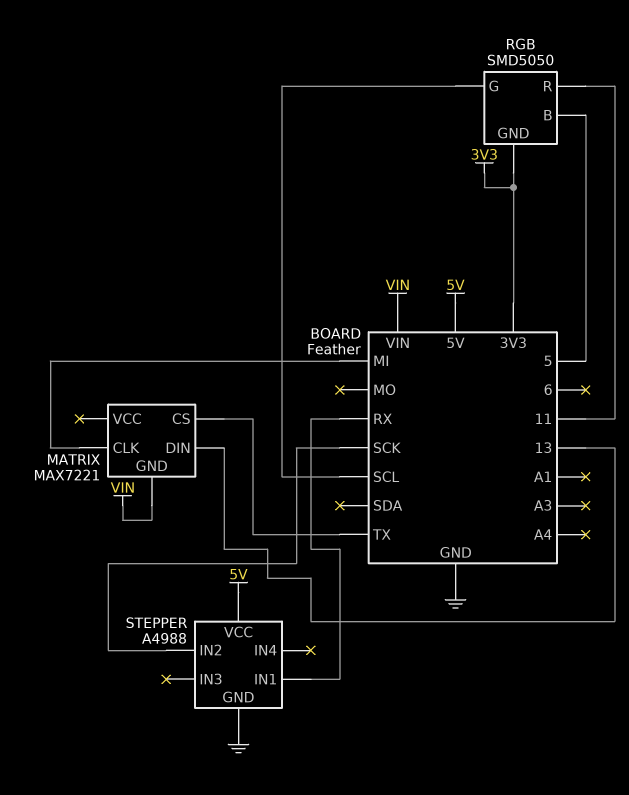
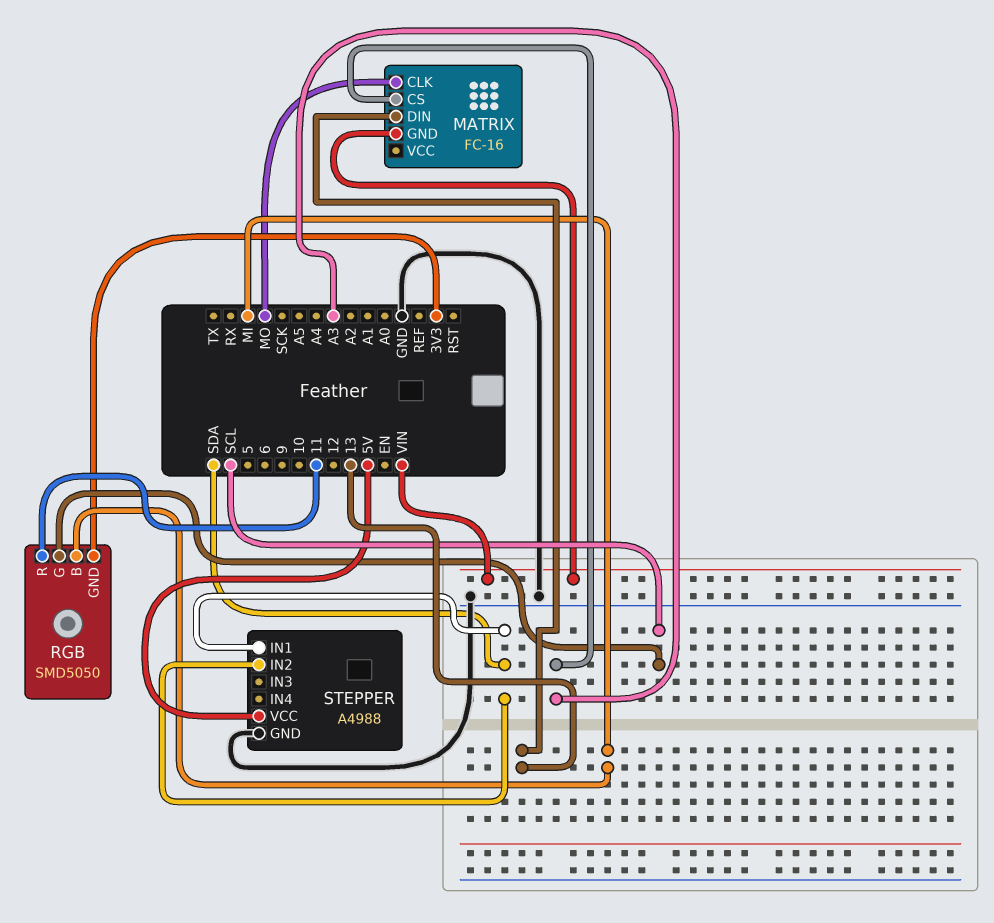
MATRIX: MAX7221 -> FC-16
MATRIX pin CLK: MI -> MO
MATRIX pin CS: TX -> A3
RGB pin B: 5 -> MI
STEPPER pin IN1: RX -> SDA
STEPPER pin IN2: SCK -> SDA

